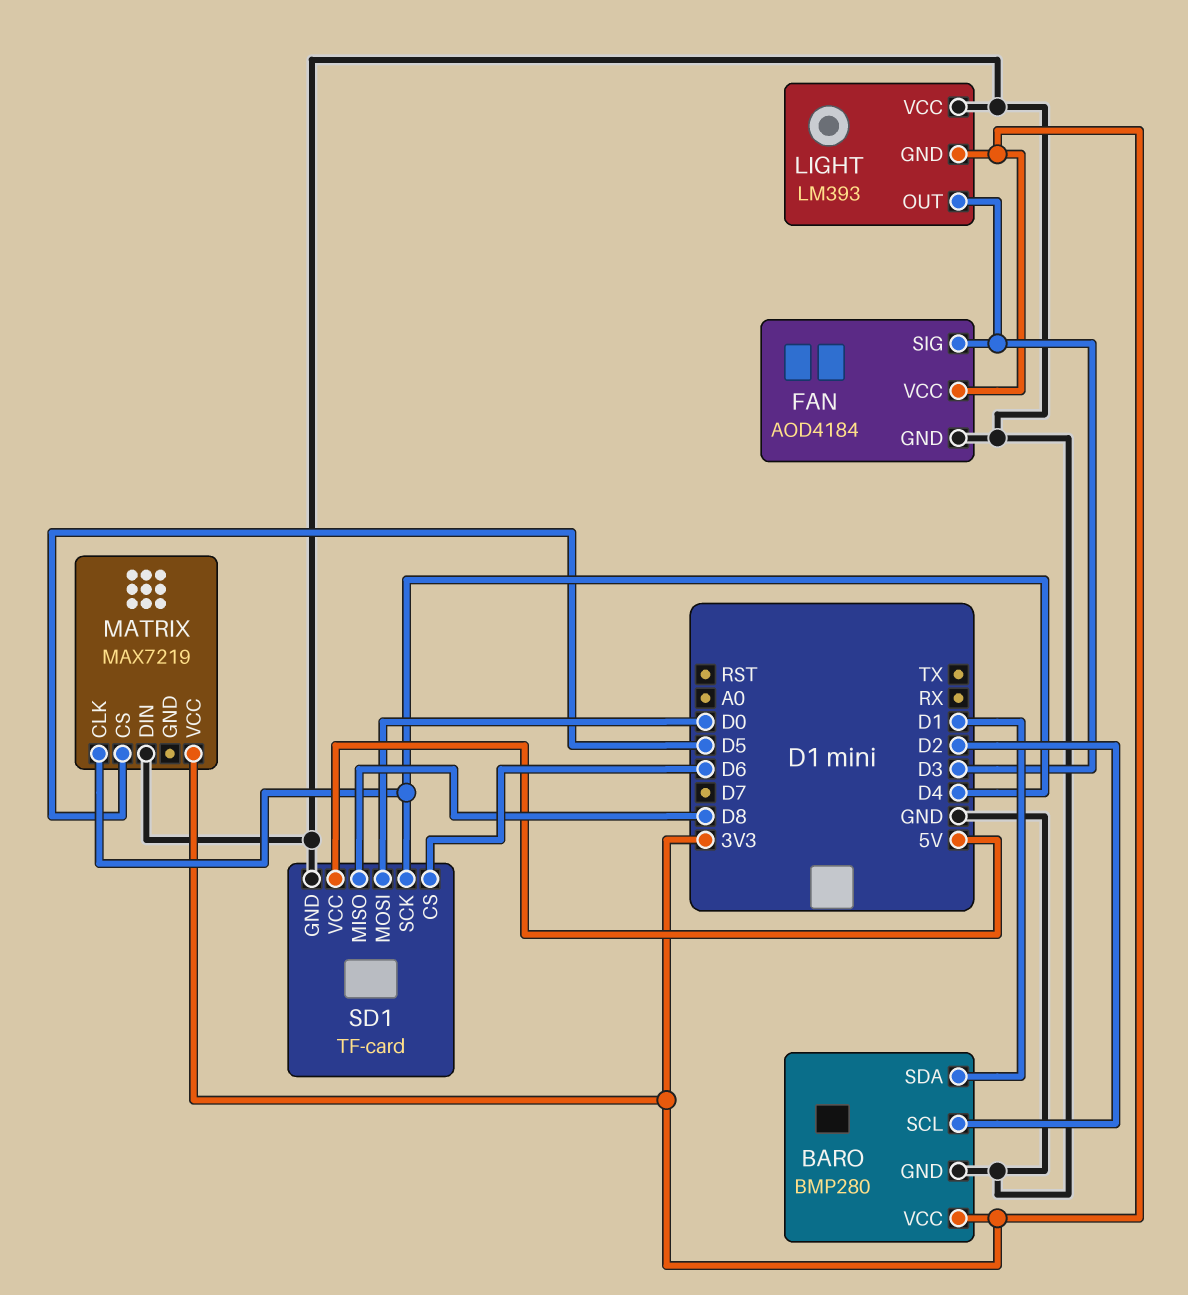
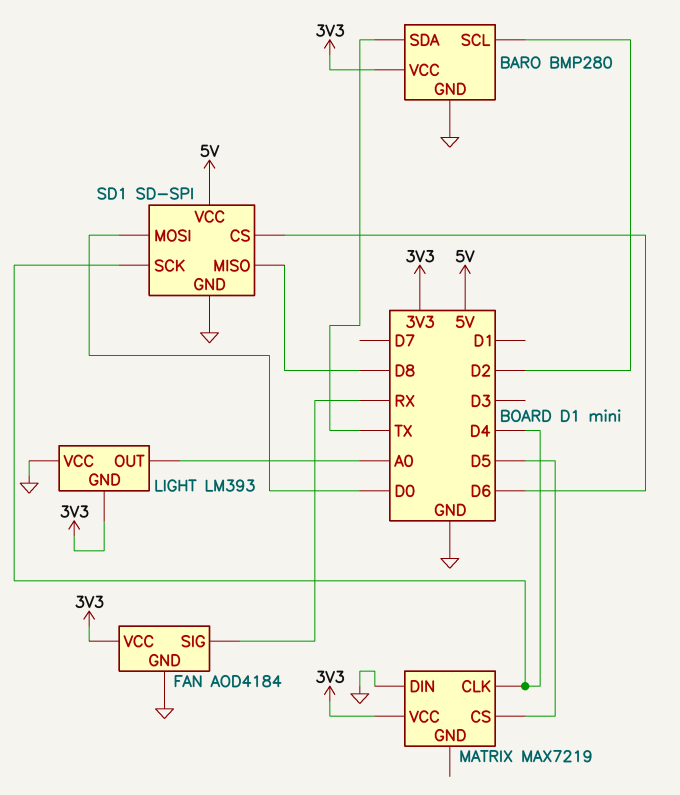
BARO pin SDA: D1 -> TX
FAN pin SIG: D3 -> RX
LIGHT pin OUT: D3 -> A0
SD1: TF-card -> SD-SPI

